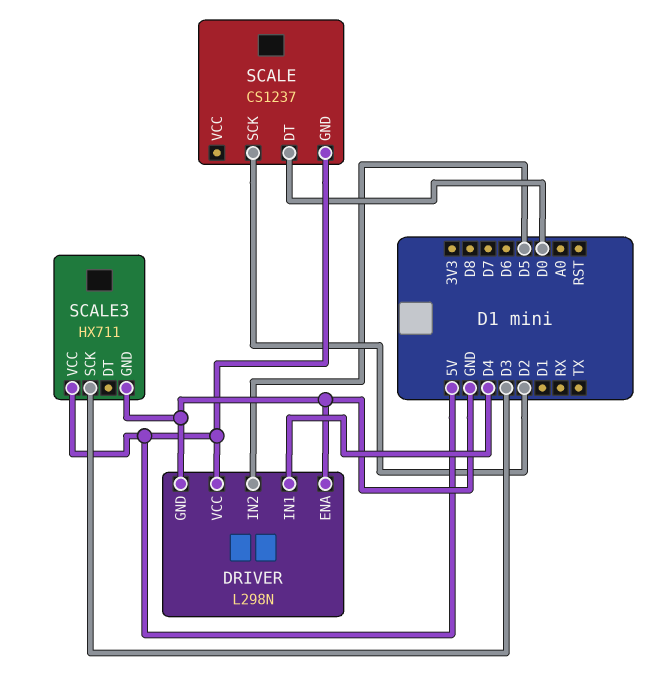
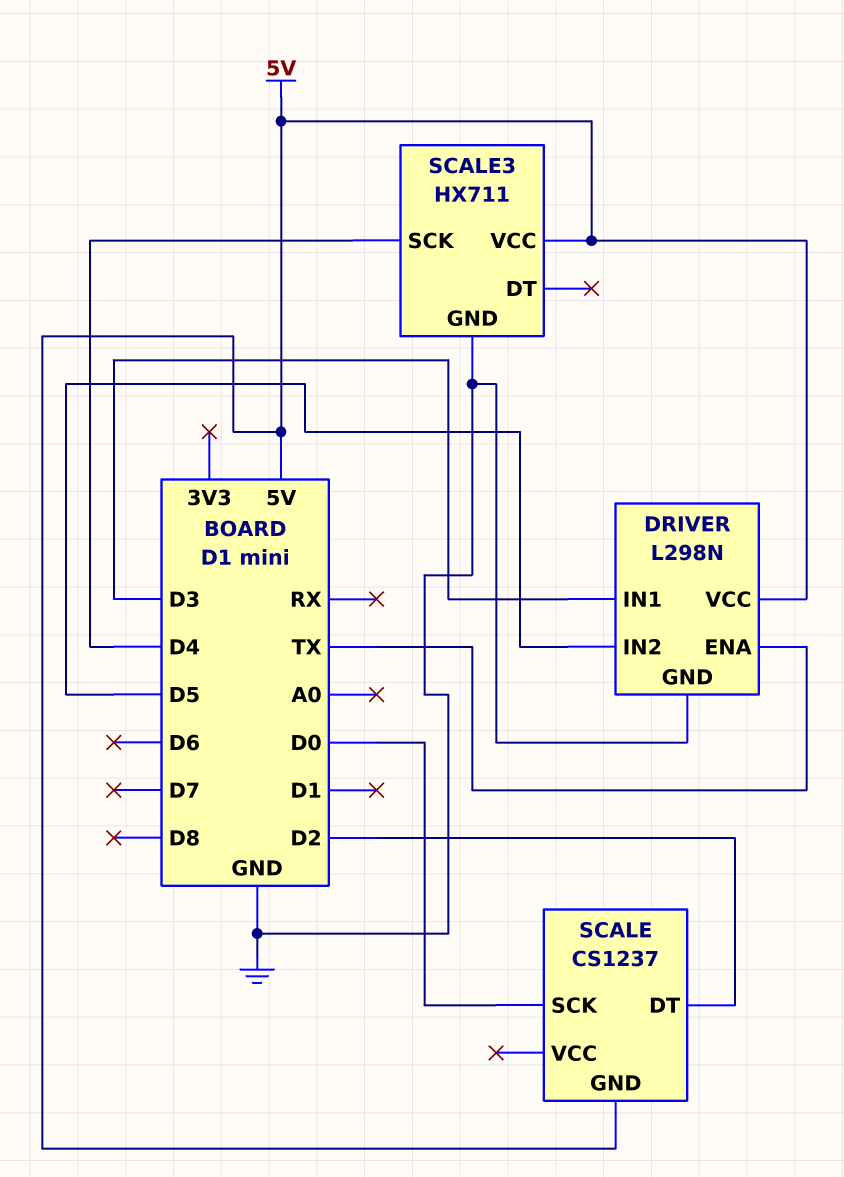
DRIVER pin ENA: GND -> TX
DRIVER pin IN1: D4 -> D3
SCALE pin DT: D0 -> D2
SCALE pin SCK: D2 -> D0
SCALE3 pin SCK: D3 -> D4

